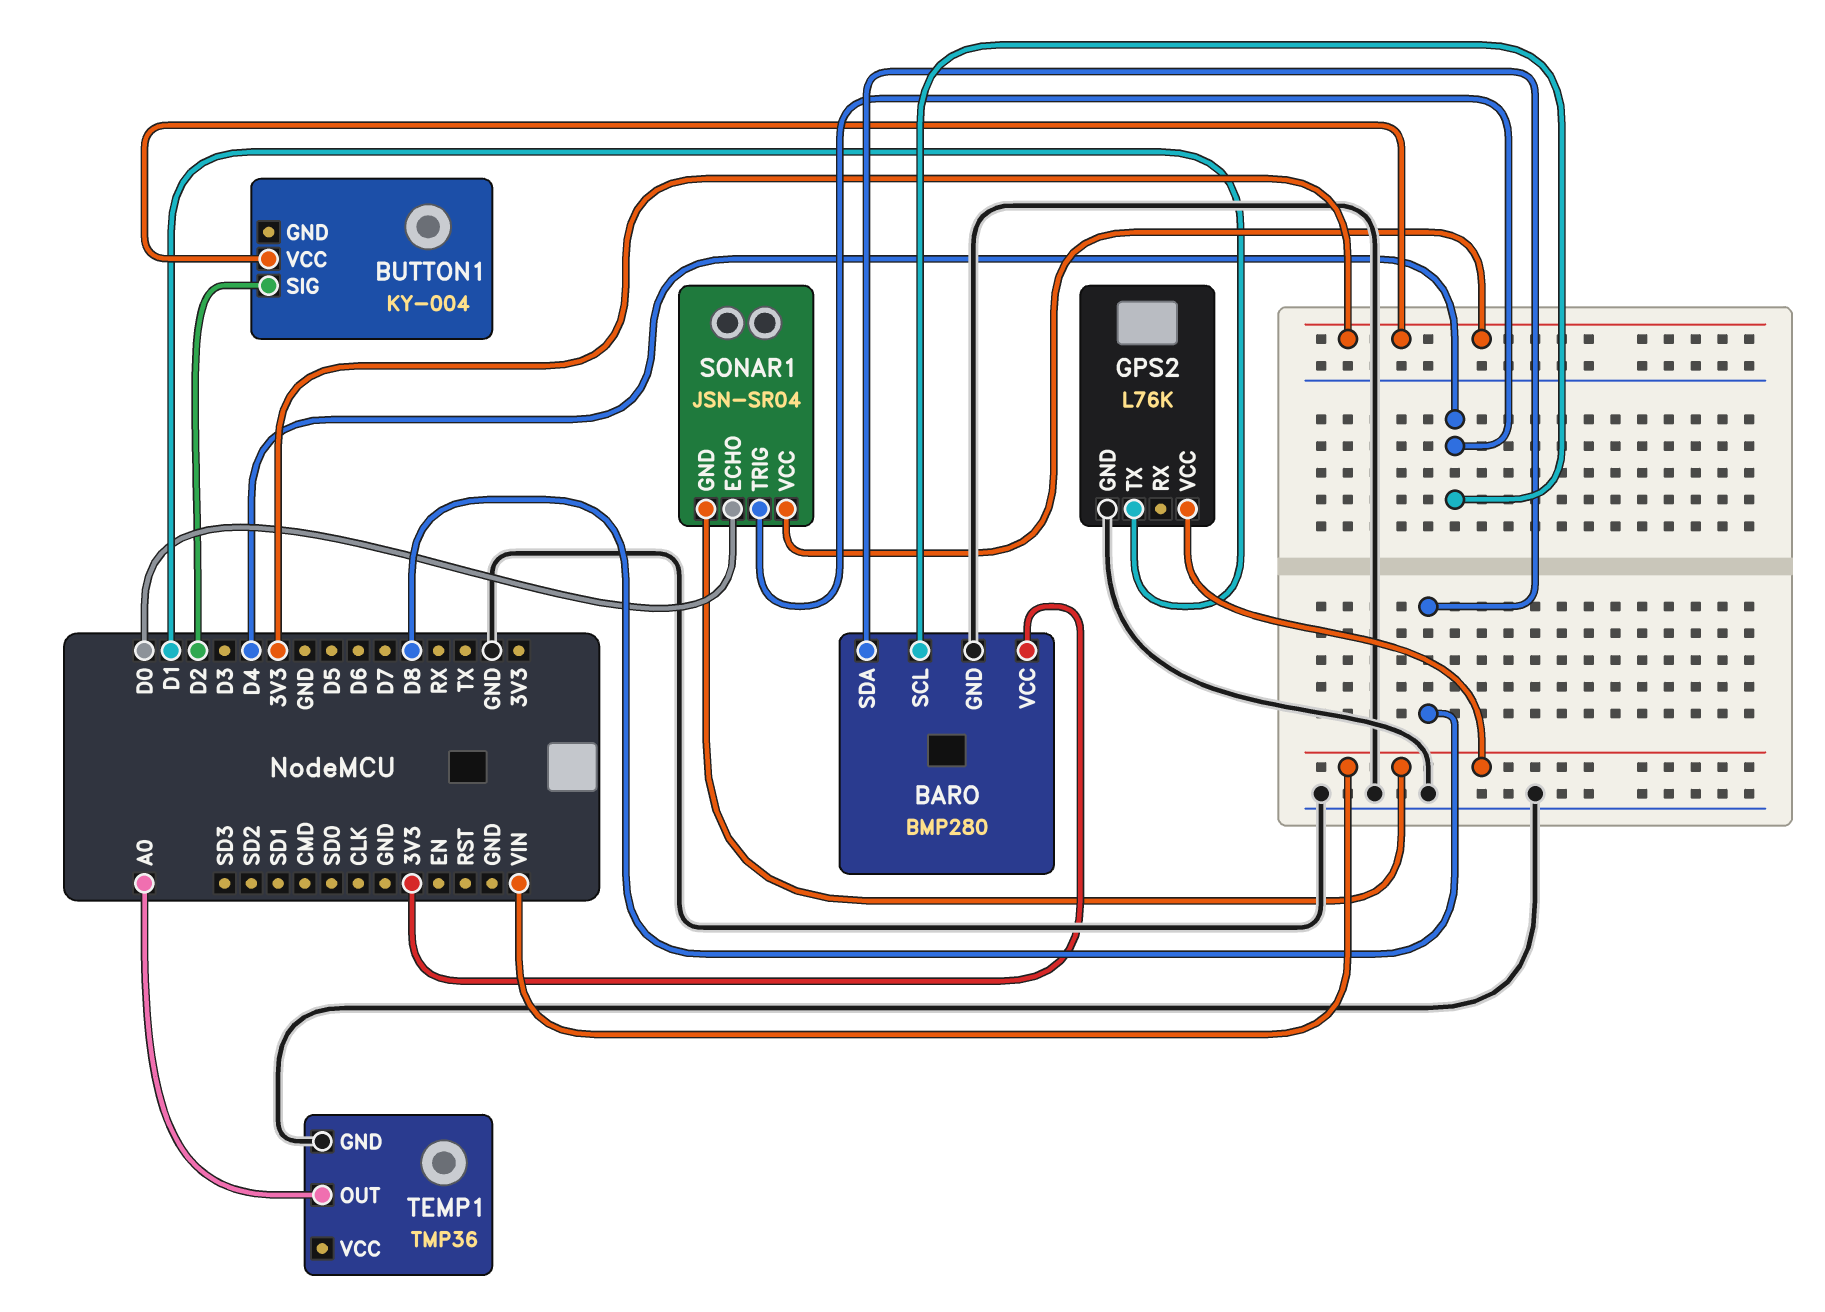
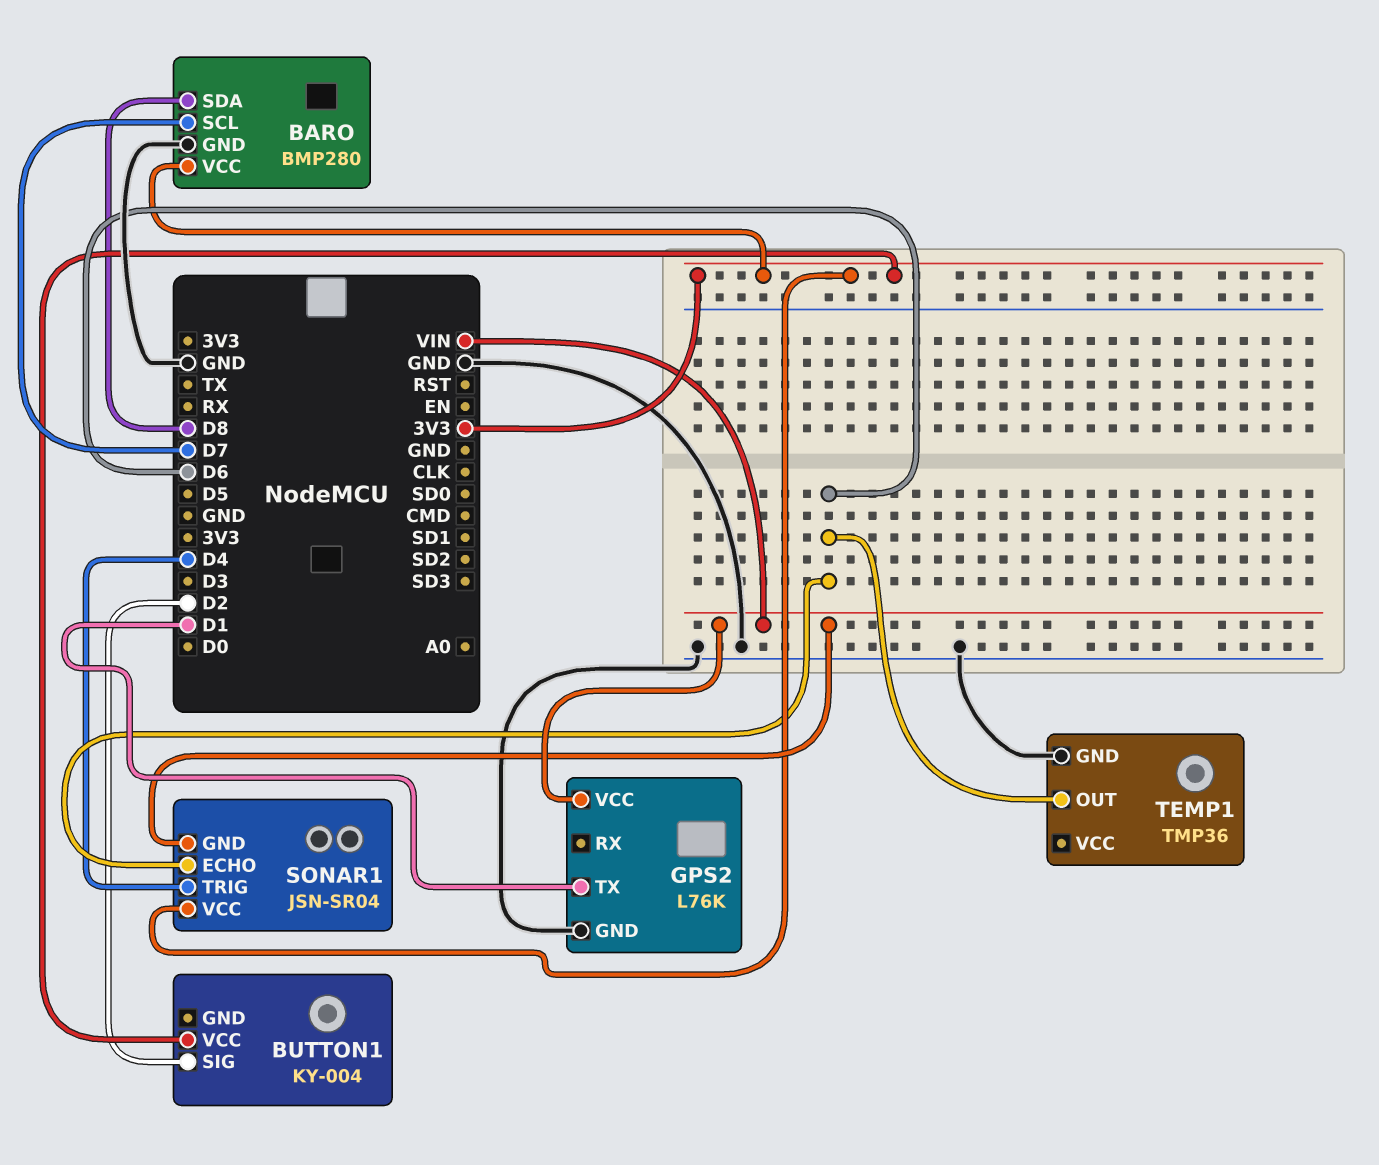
BARO pin SCL: D4 -> D7
SONAR1 pin ECHO: D0 -> D6
TEMP1 pin OUT: A0 -> D6

